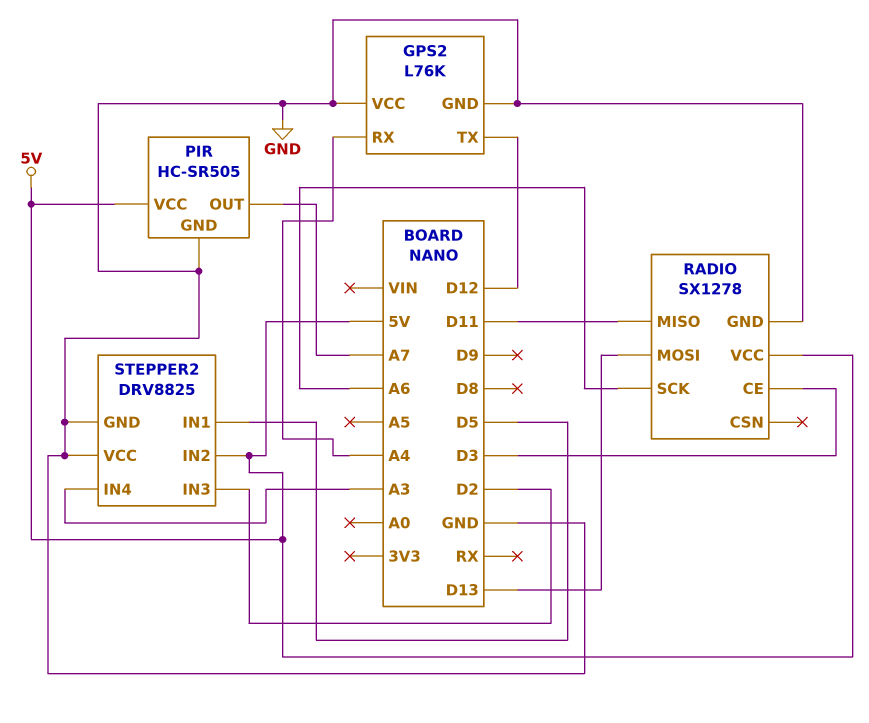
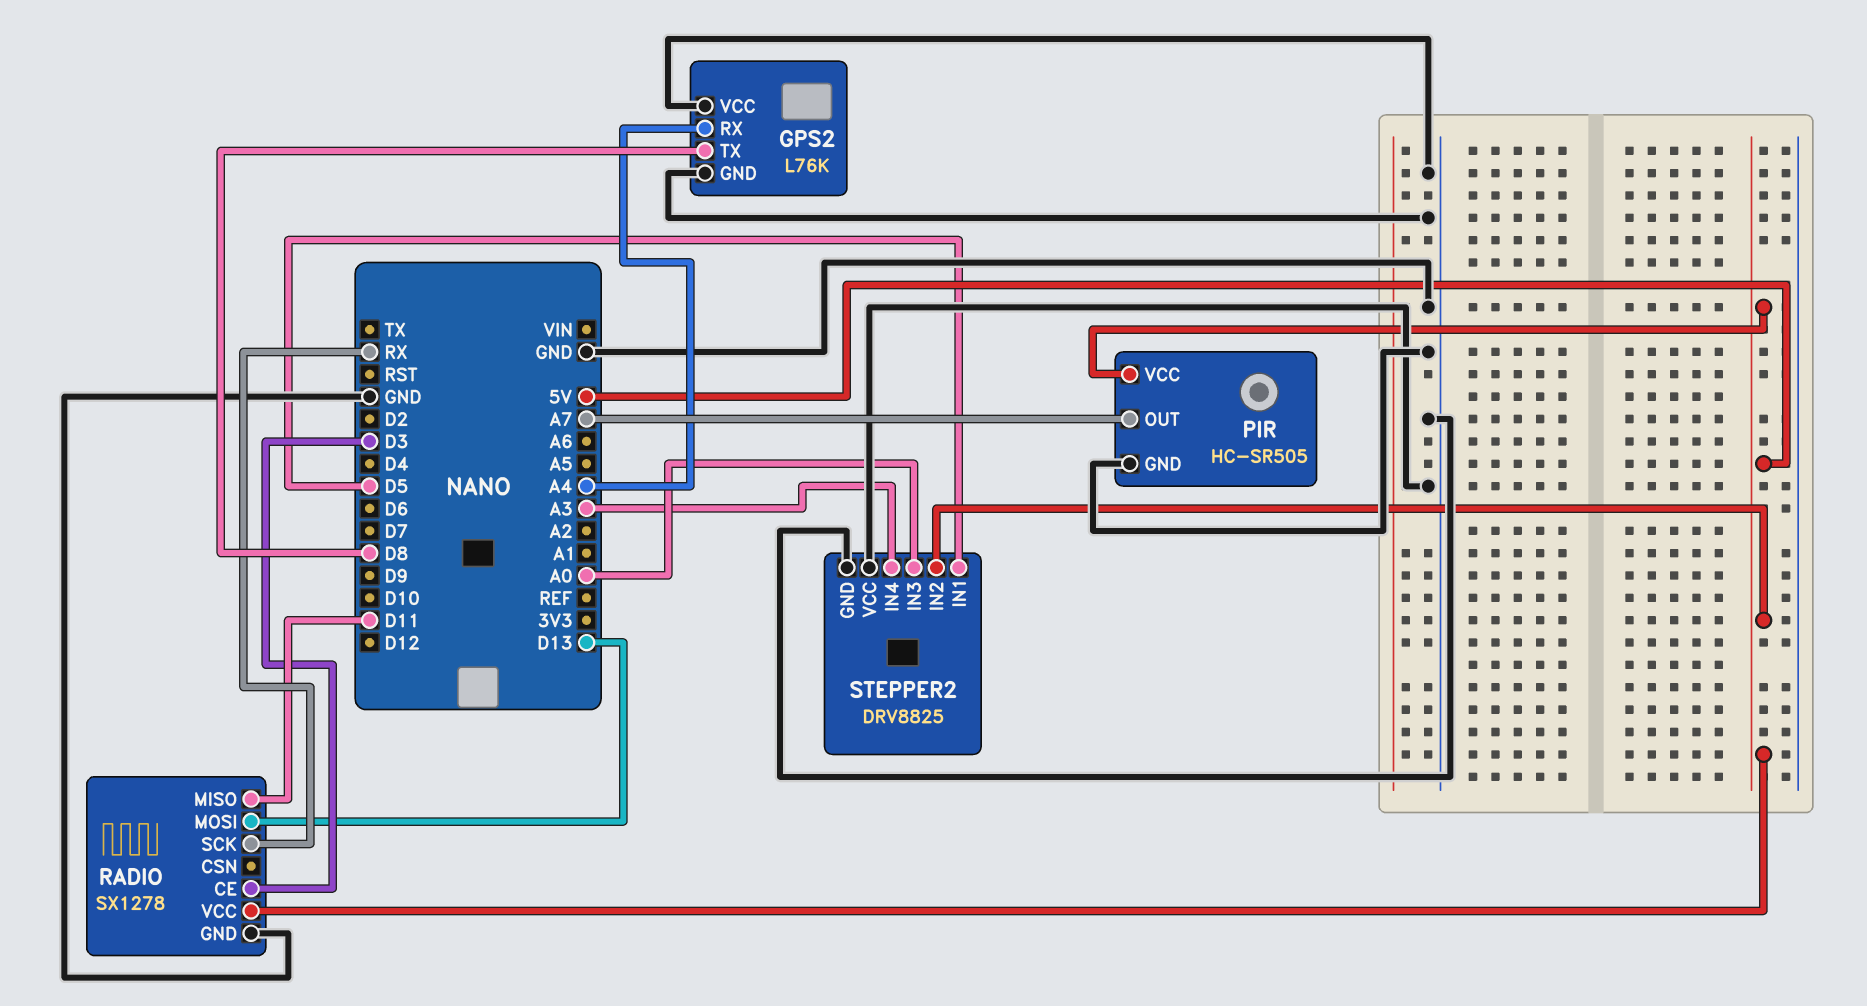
GPS2 pin TX: D12 -> D8
RADIO pin SCK: A6 -> RX
STEPPER2 pin IN3: D2 -> A0

